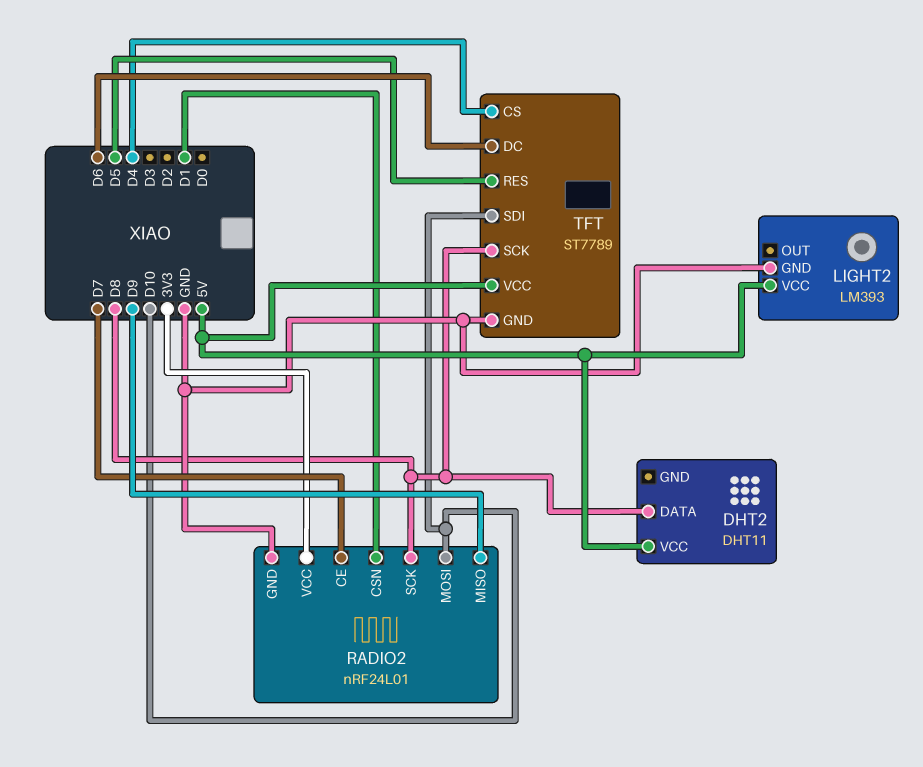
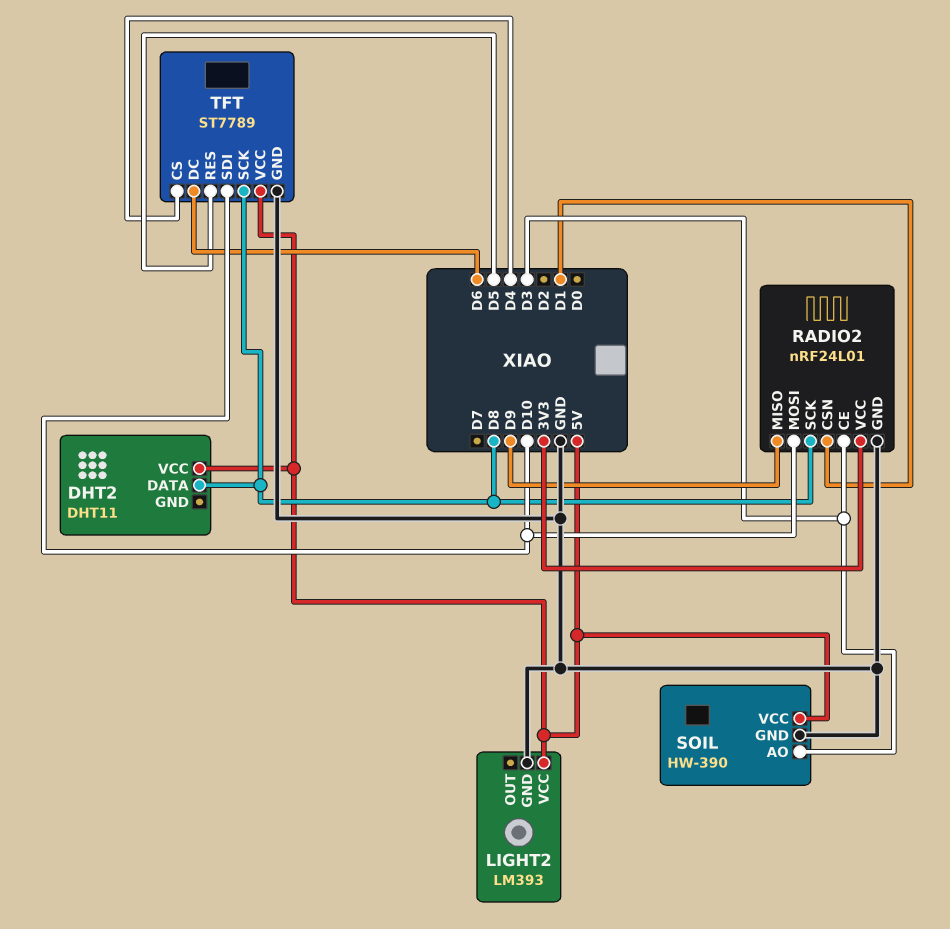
RADIO2 pin CE: D7 -> D3
SOIL: none -> HW-390
SOIL pin AO: none -> D3
SOIL pin GND: none -> GND
SOIL pin VCC: none -> 5V

